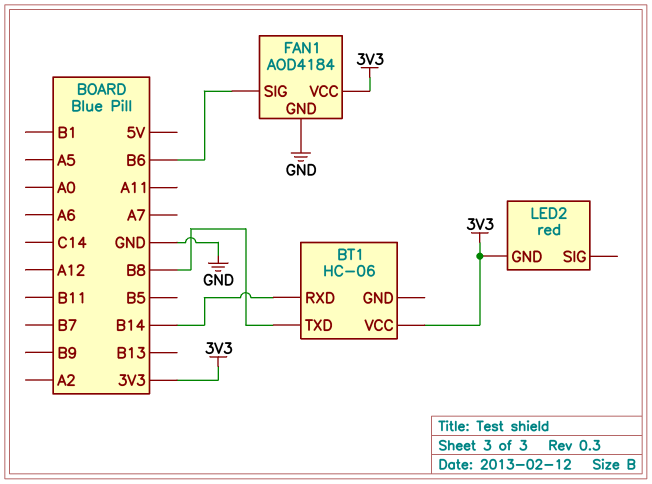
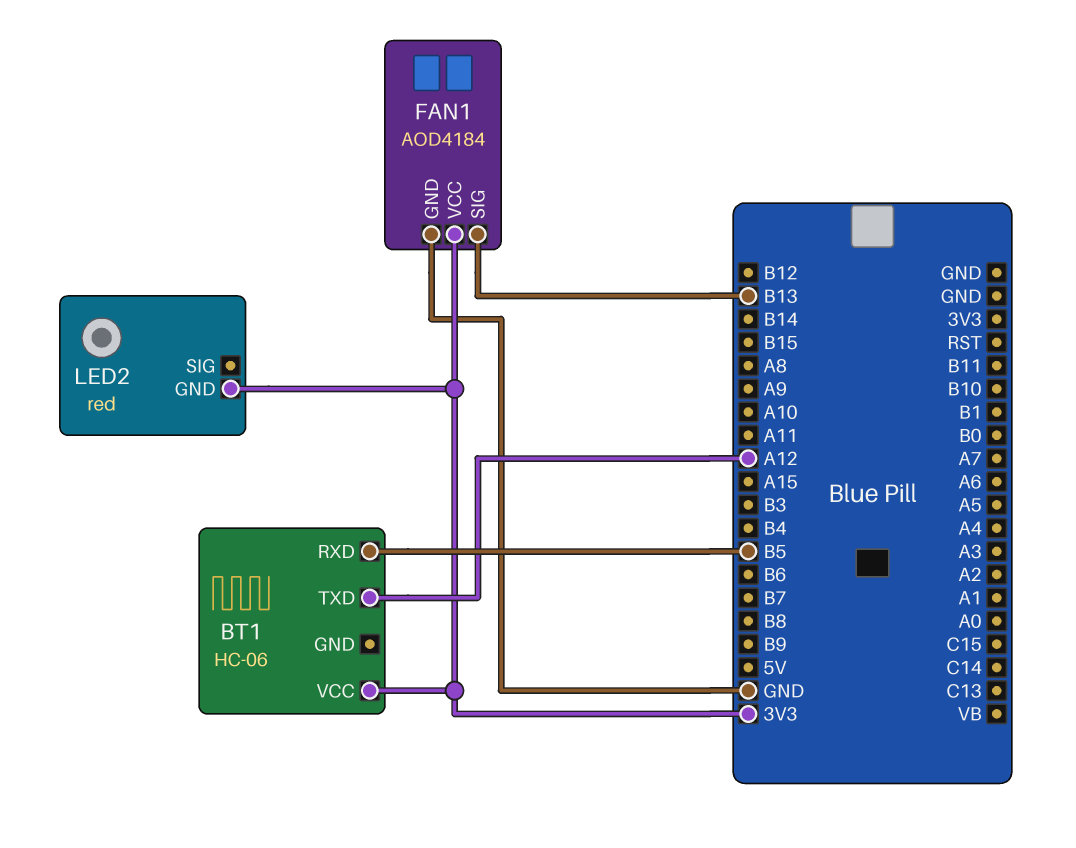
BT1 pin RXD: B14 -> B5
BT1 pin TXD: B8 -> A12
FAN1 pin SIG: B6 -> B13

